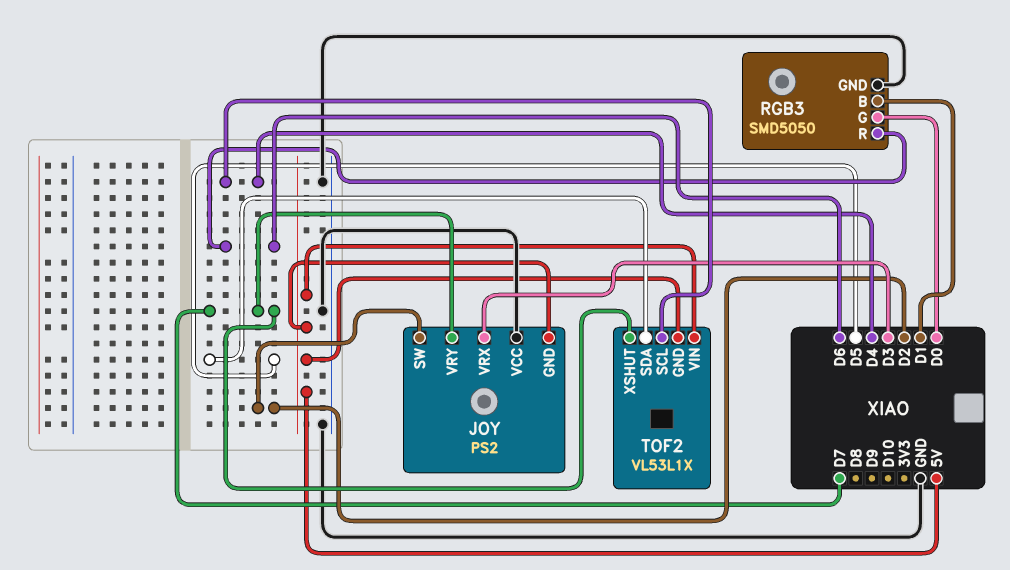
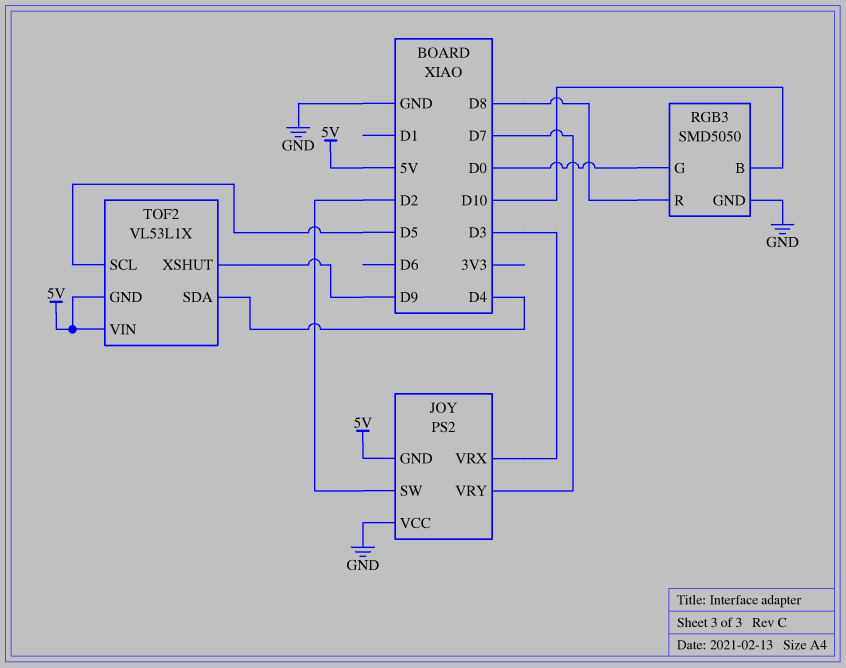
RGB3 pin B: D1 -> D10
RGB3 pin R: D6 -> D8
TOF2 pin SCL: D4 -> D5
TOF2 pin SDA: D5 -> D4
TOF2 pin XSHUT: D7 -> D9

